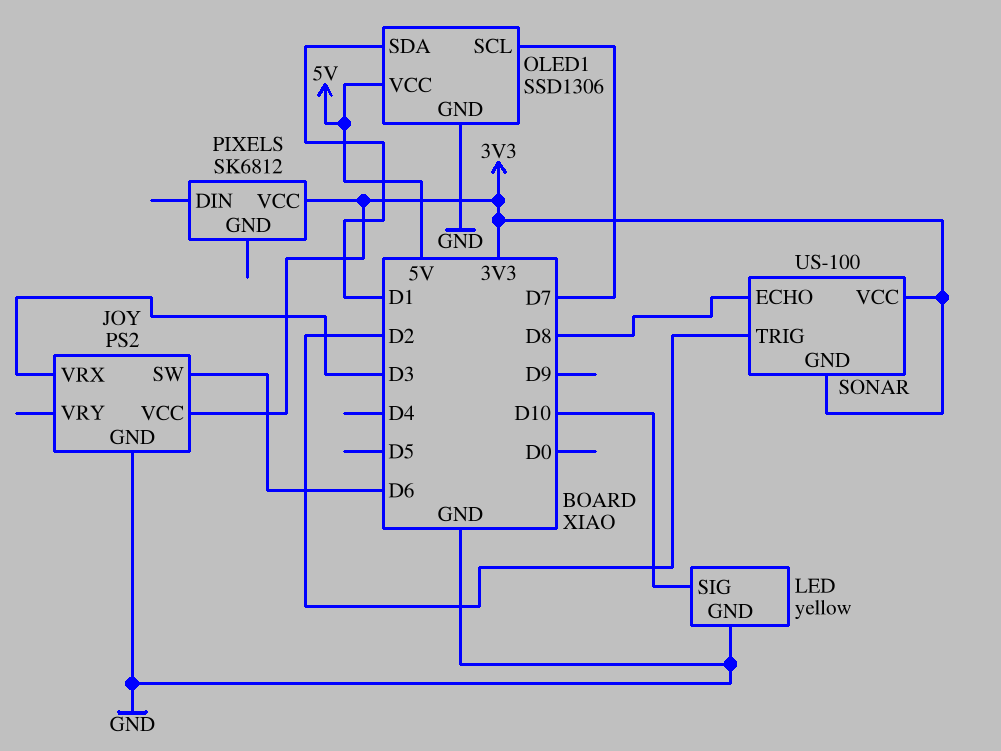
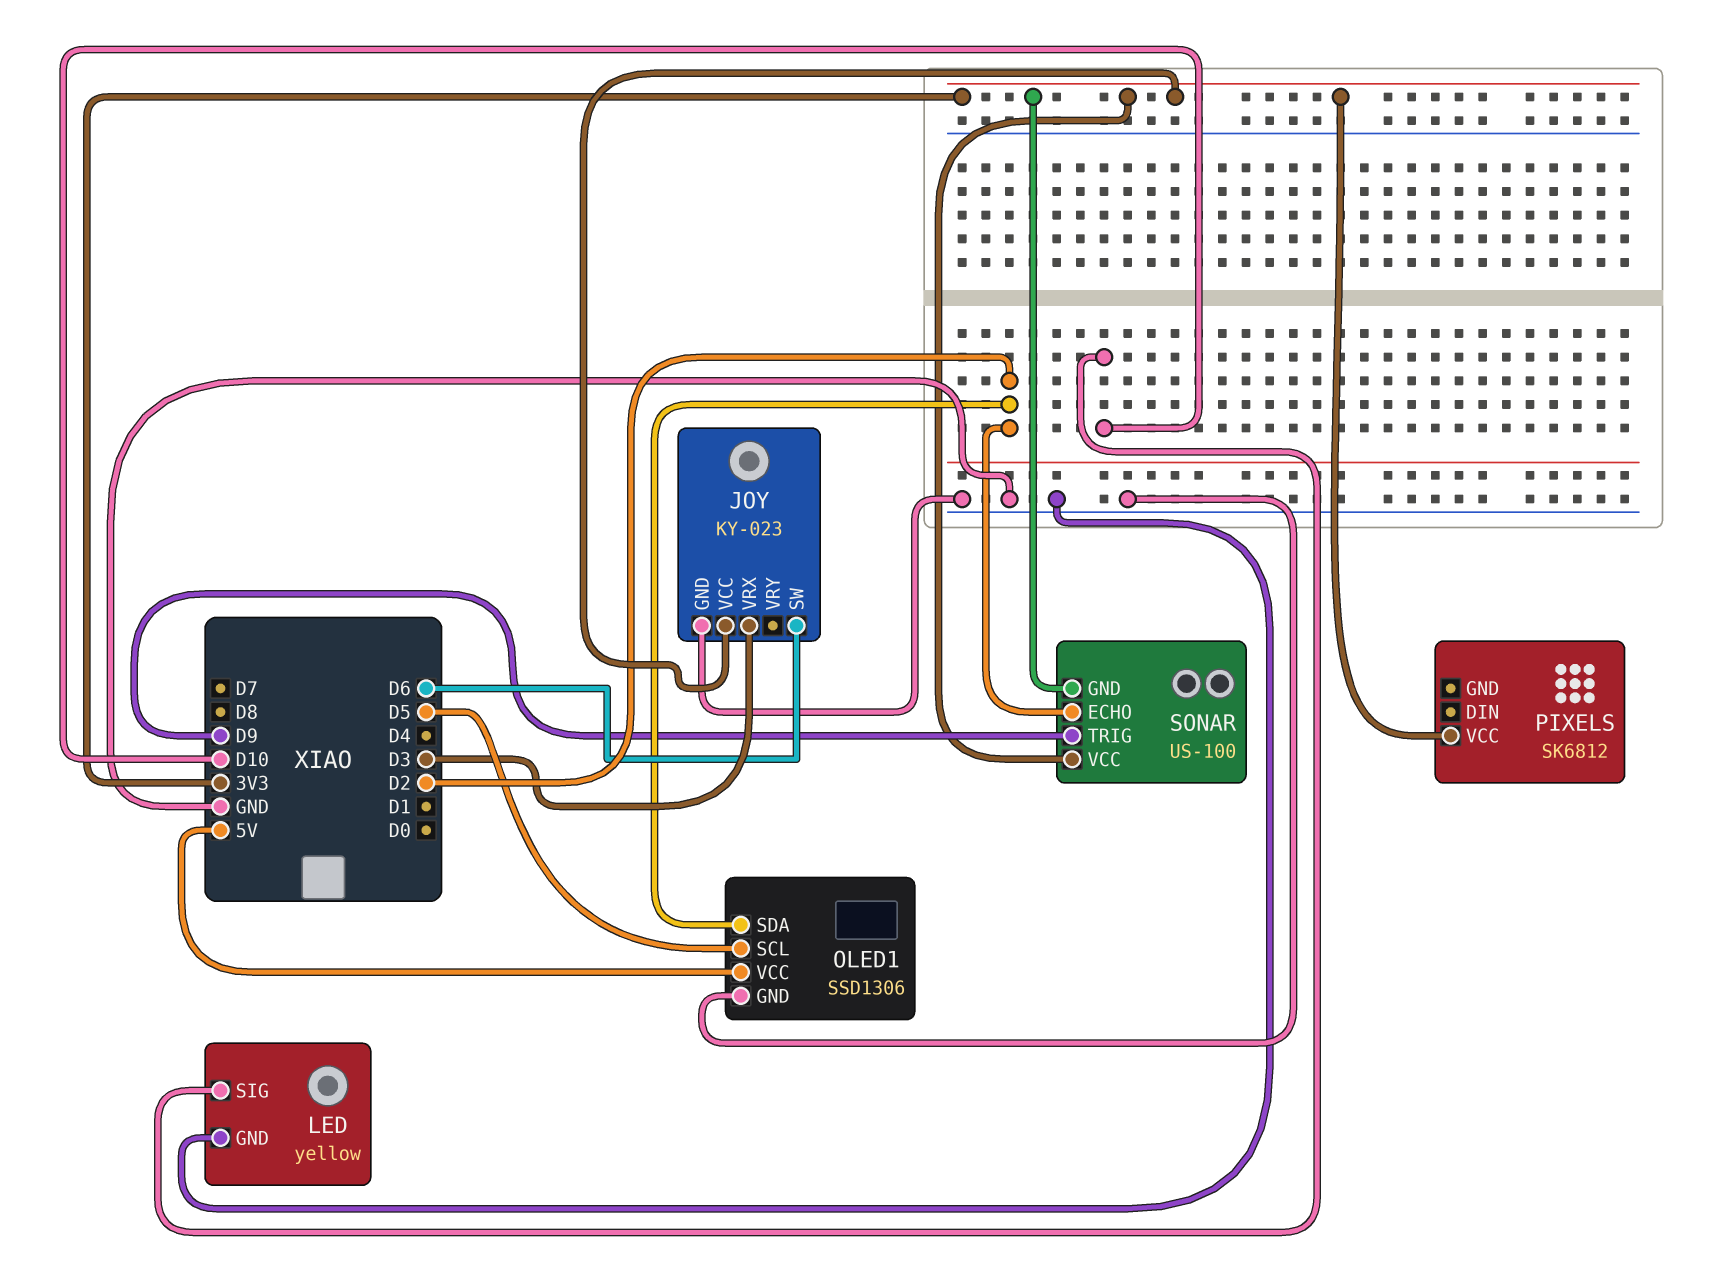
JOY: PS2 -> KY-023
OLED1 pin SCL: D7 -> D5
OLED1 pin SDA: D1 -> D2
SONAR pin ECHO: D8 -> D2
SONAR pin TRIG: D2 -> D9

